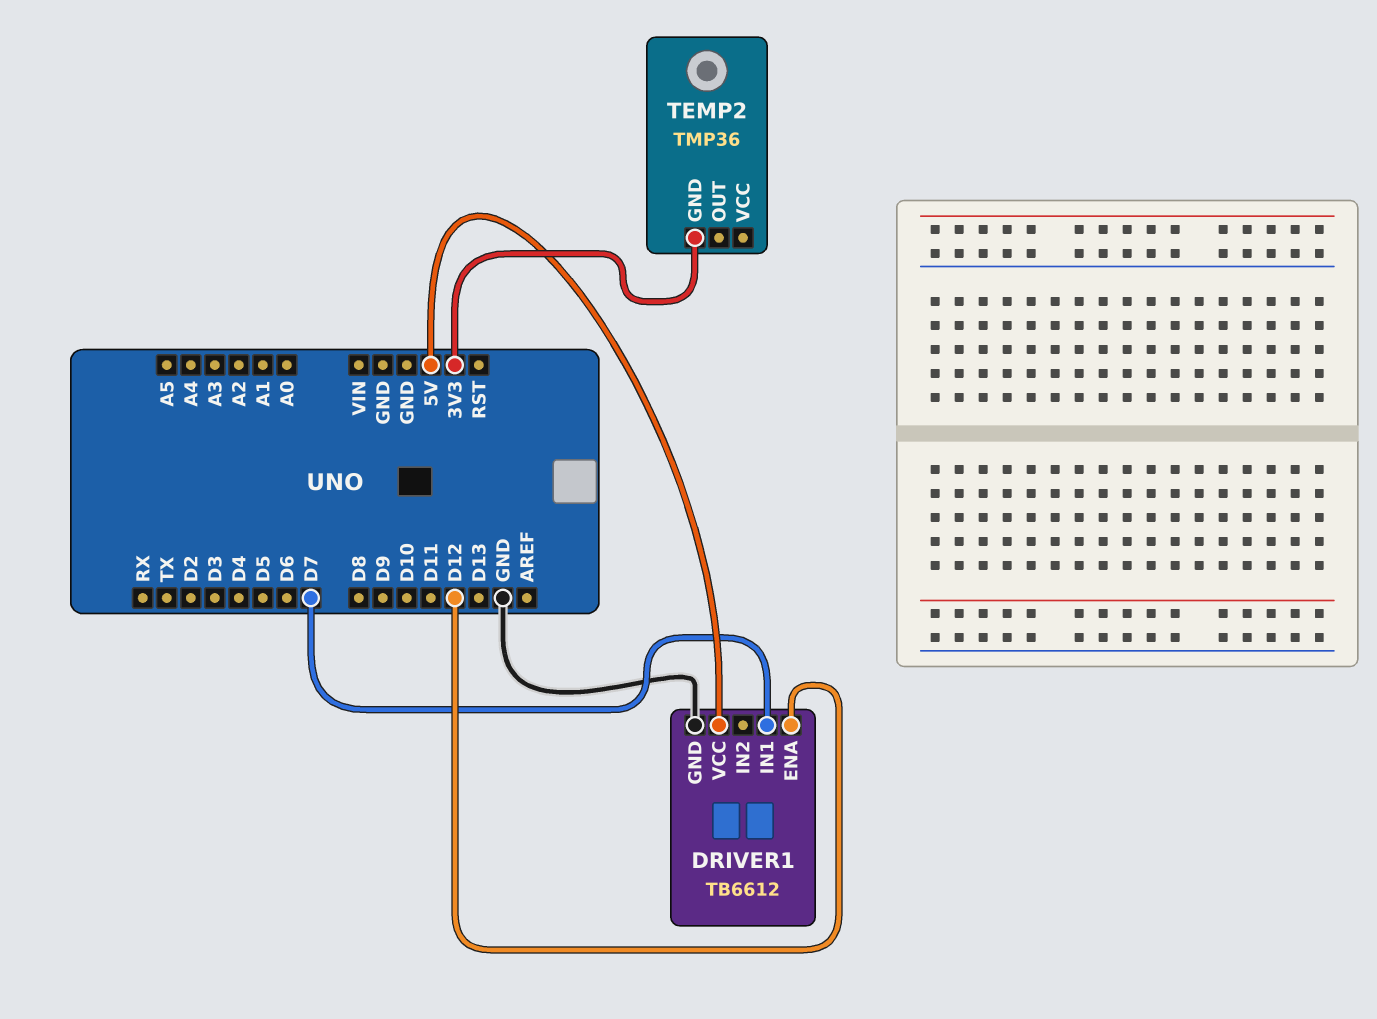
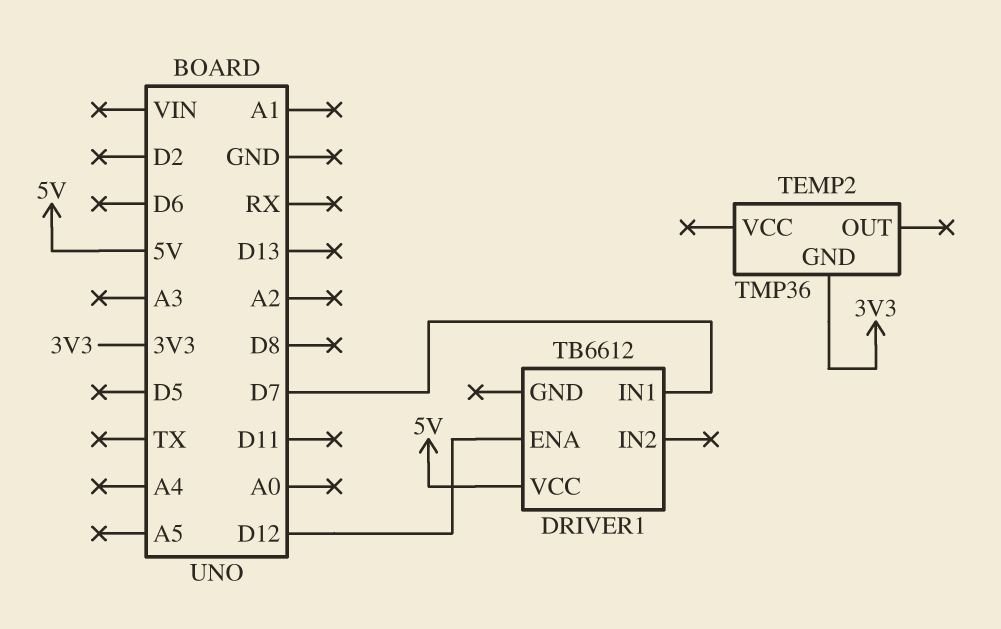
DRIVER1 pin GND: GND -> none

